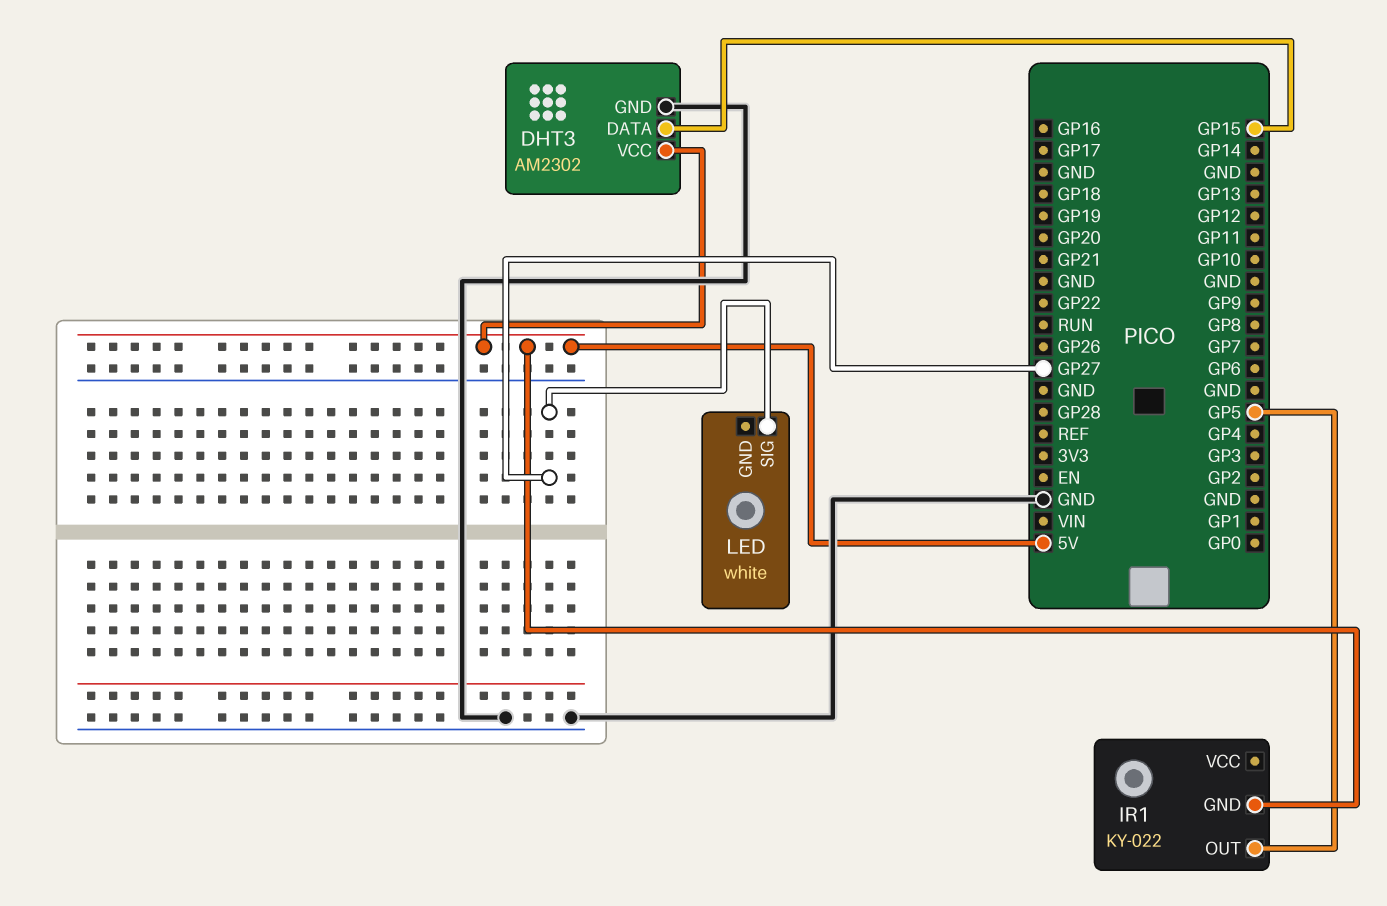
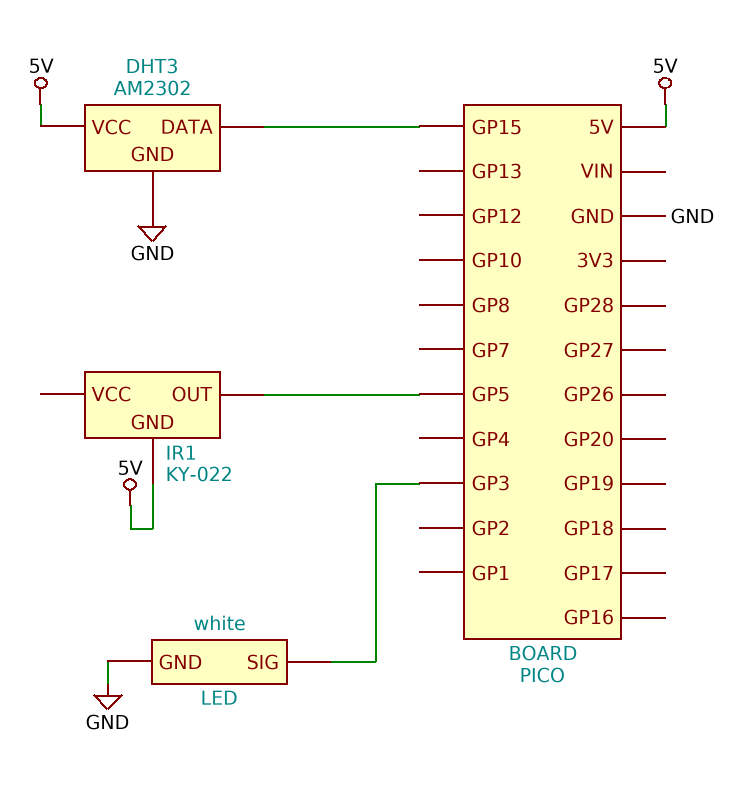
LED pin GND: none -> GND
LED pin SIG: GP27 -> GP3

